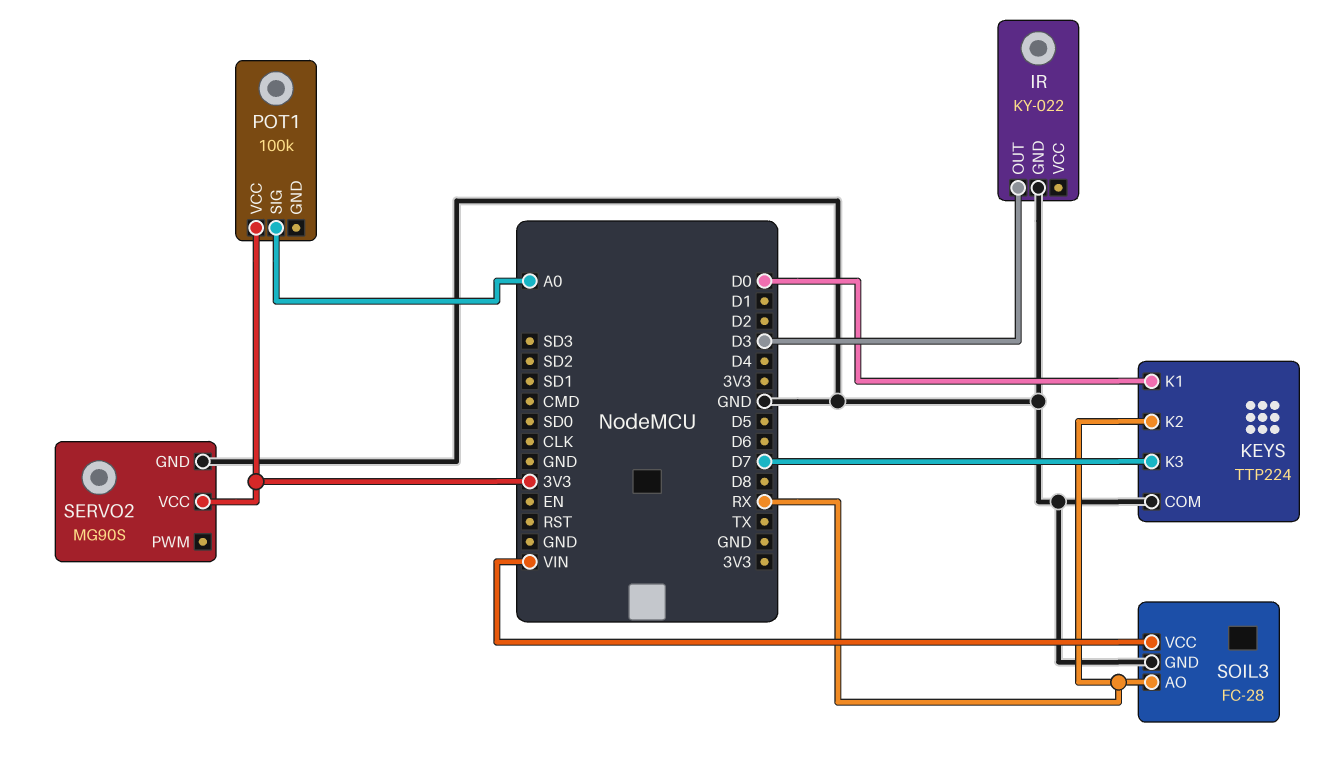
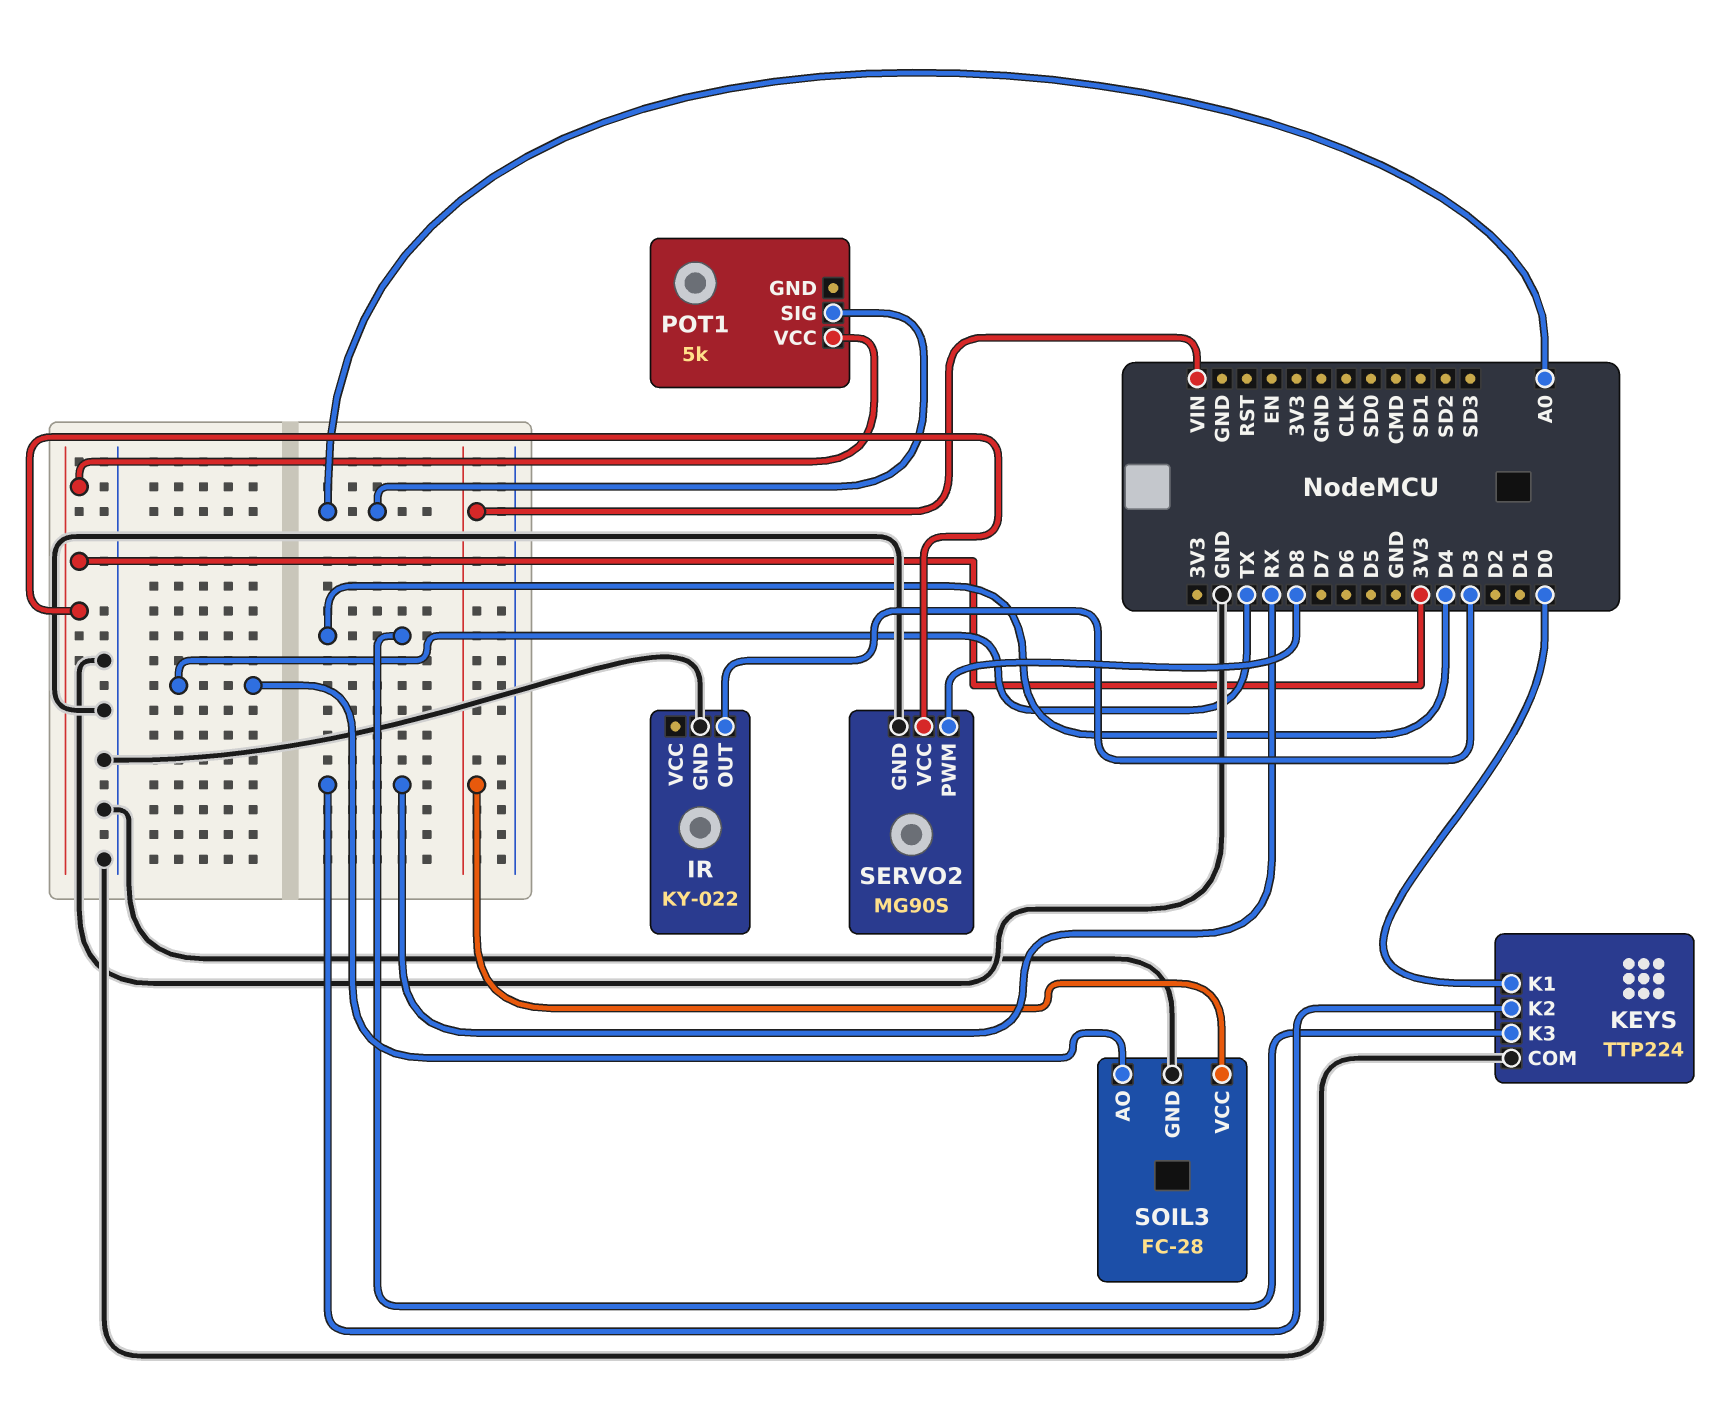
KEYS pin K3: D7 -> D4
POT1: 100k -> 5k
SERVO2 pin PWM: none -> D8
SOIL3 pin AO: RX -> TX

